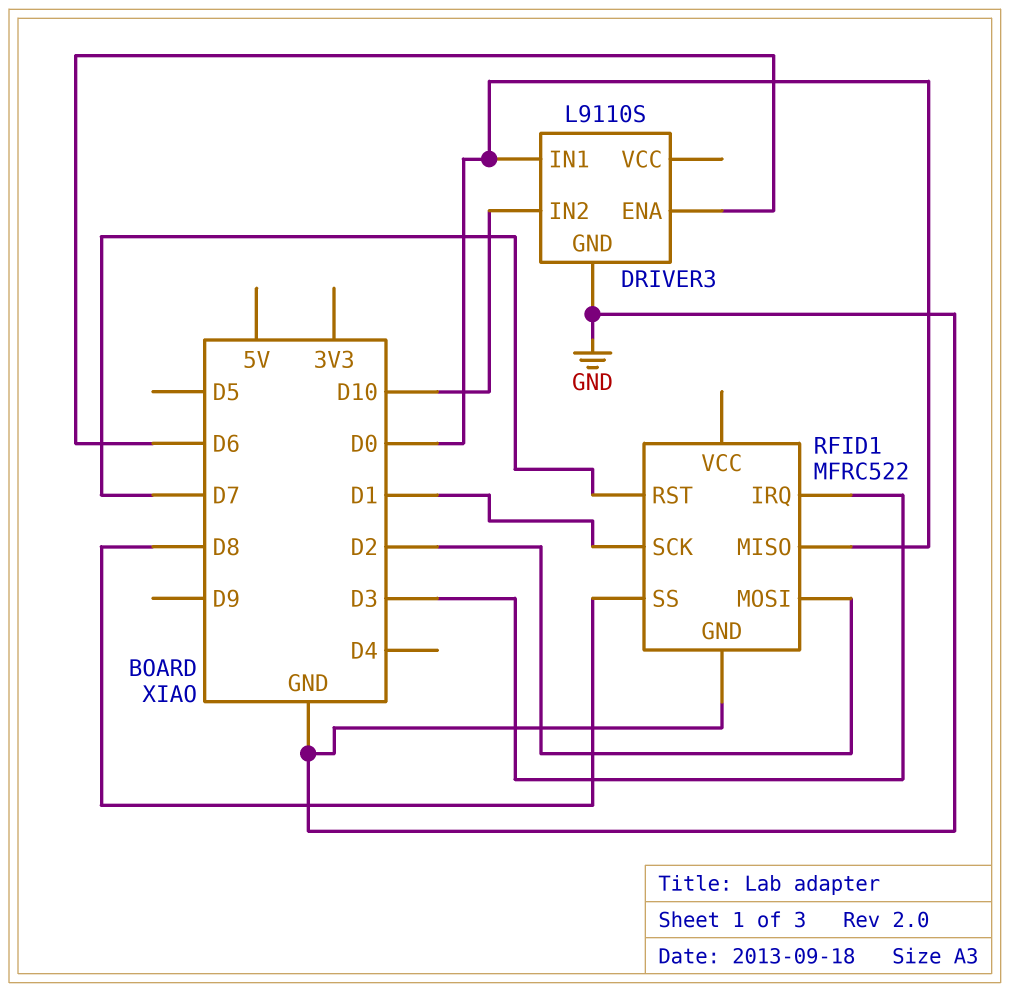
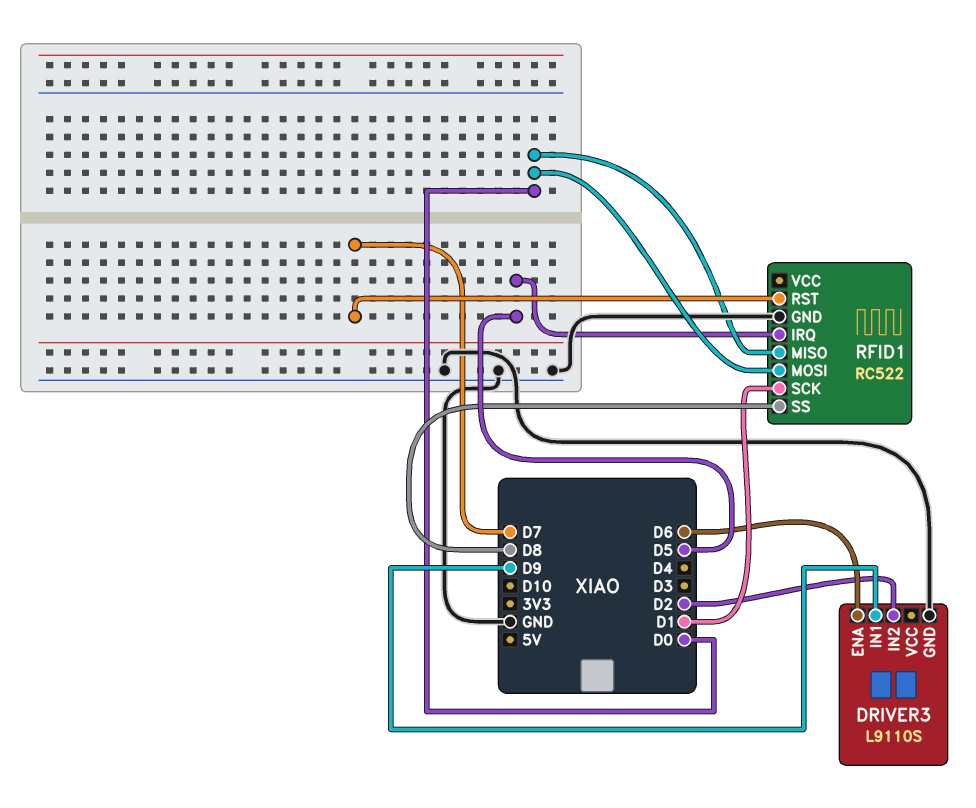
DRIVER3 pin IN1: D0 -> D9
DRIVER3 pin IN2: D10 -> D2
RFID1: MFRC522 -> RC522
RFID1 pin IRQ: D3 -> D5
RFID1 pin MOSI: D2 -> D0

